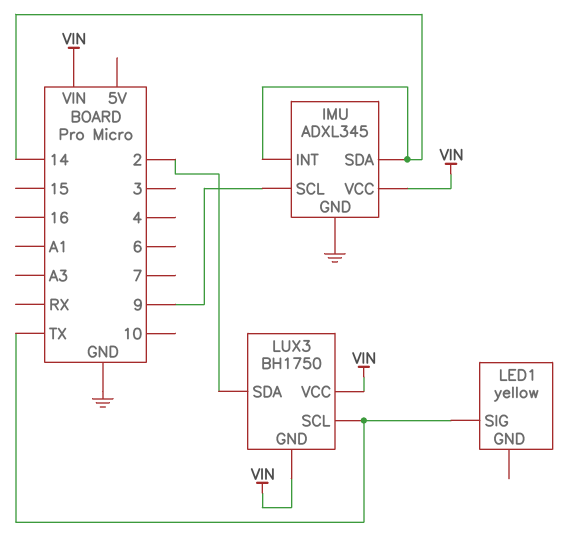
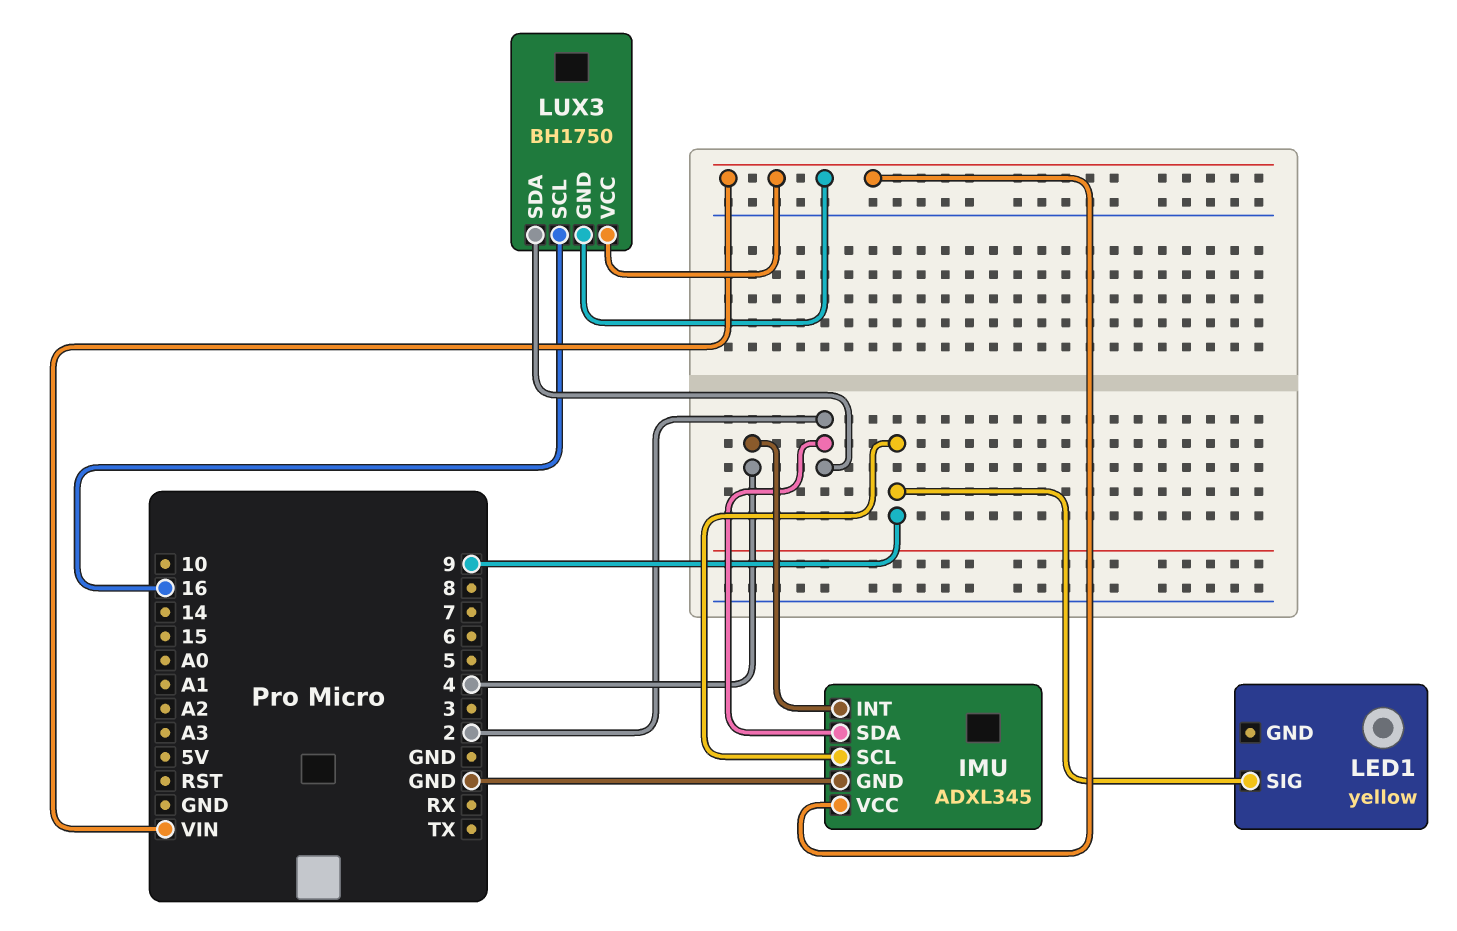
IMU pin INT: 14 -> 4
IMU pin SDA: 14 -> 2
LED1 pin SIG: TX -> 9
LUX3 pin SCL: TX -> 16

